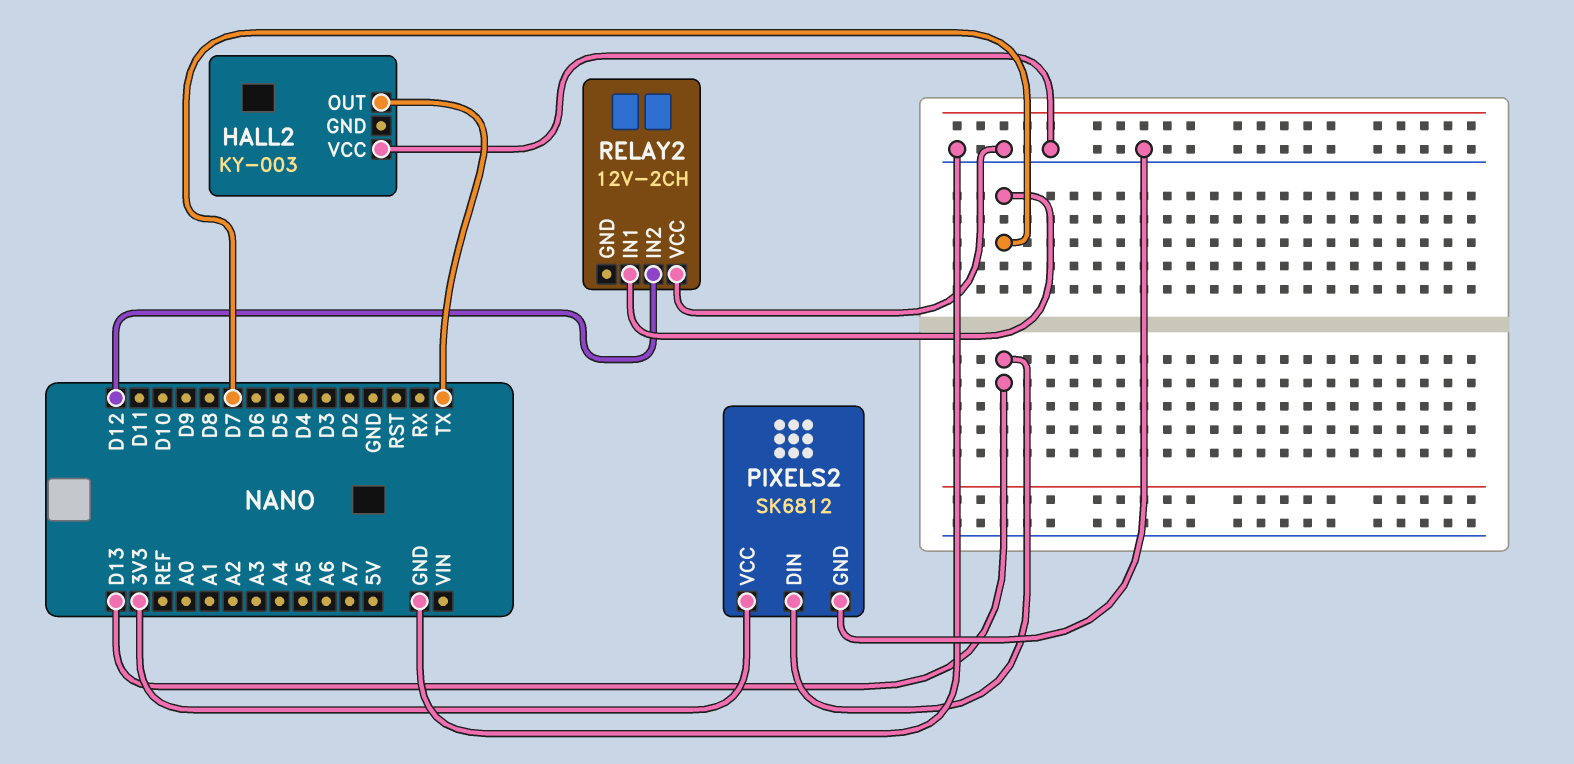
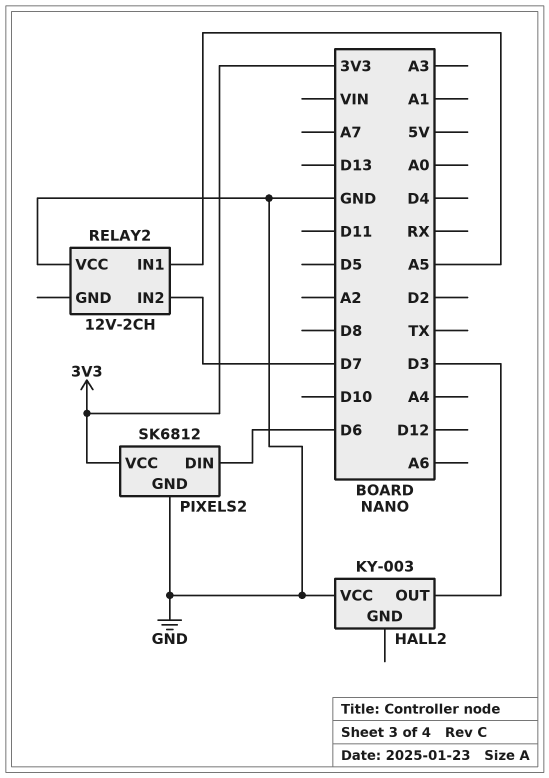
HALL2 pin OUT: TX -> D3
PIXELS2 pin DIN: D13 -> D6
RELAY2 pin IN1: D7 -> A5
RELAY2 pin IN2: D12 -> D7

